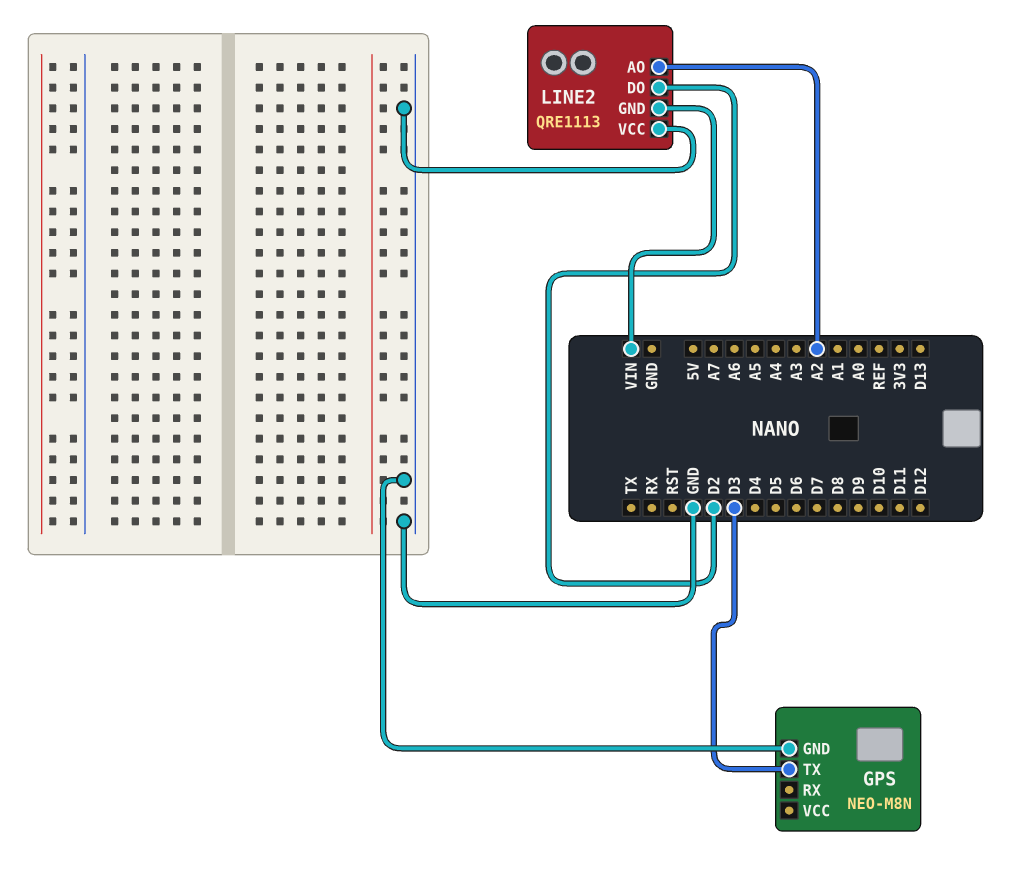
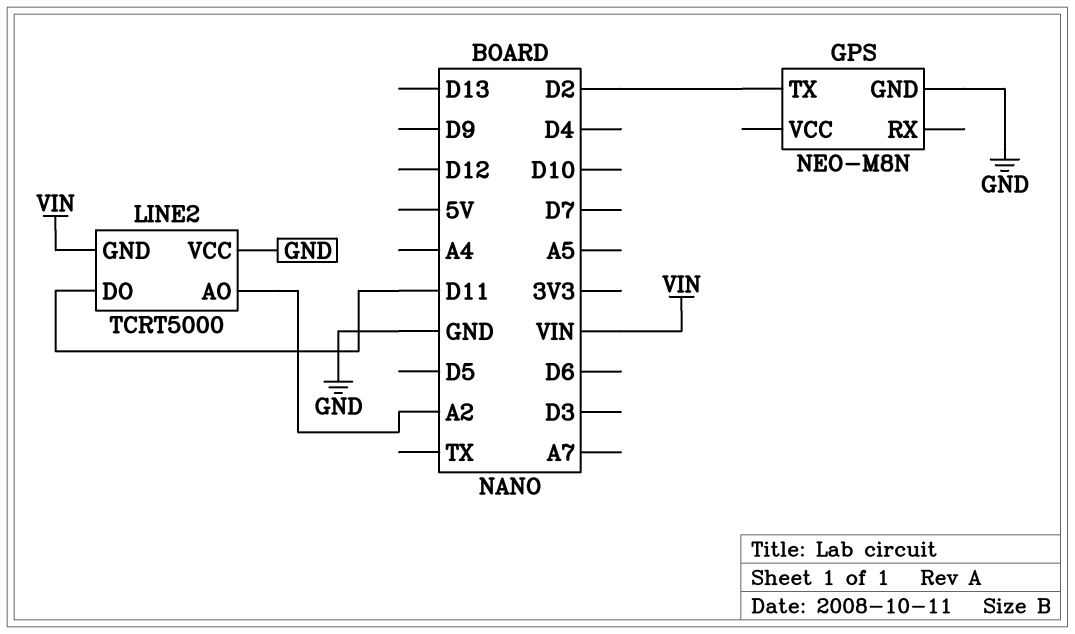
GPS pin TX: D3 -> D2
LINE2: QRE1113 -> TCRT5000
LINE2 pin DO: D2 -> D11

